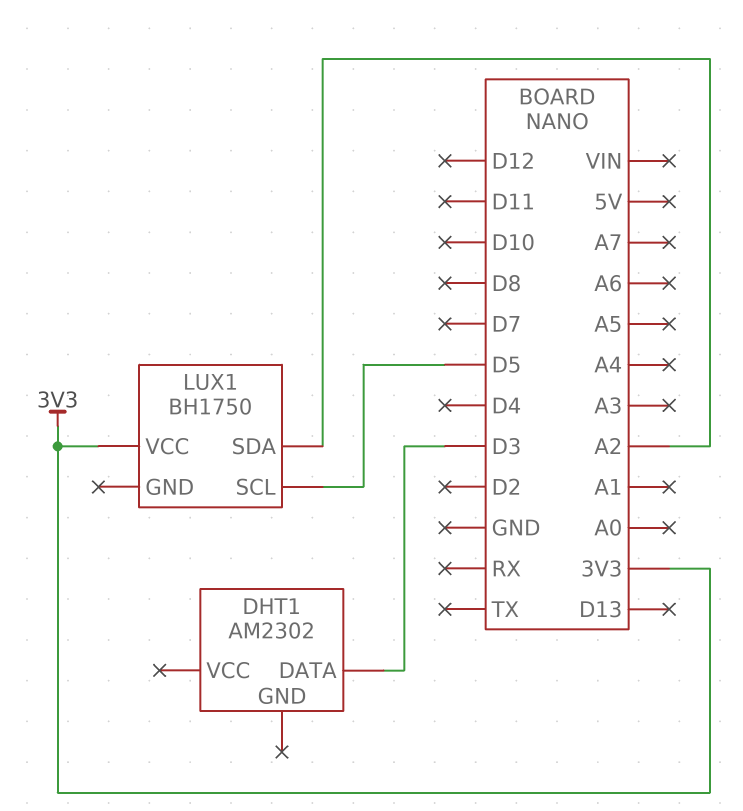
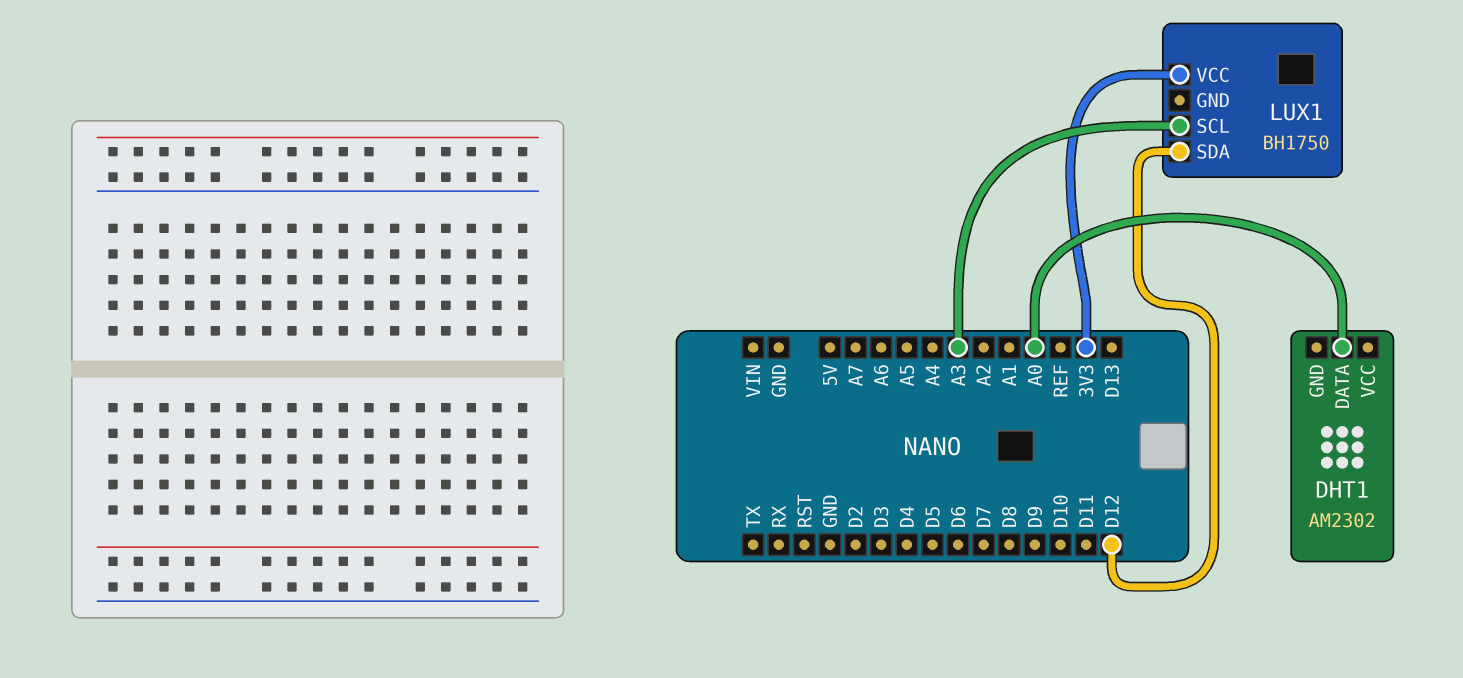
DHT1 pin DATA: D3 -> A0
LUX1 pin SCL: D5 -> A3
LUX1 pin SDA: A2 -> D12

